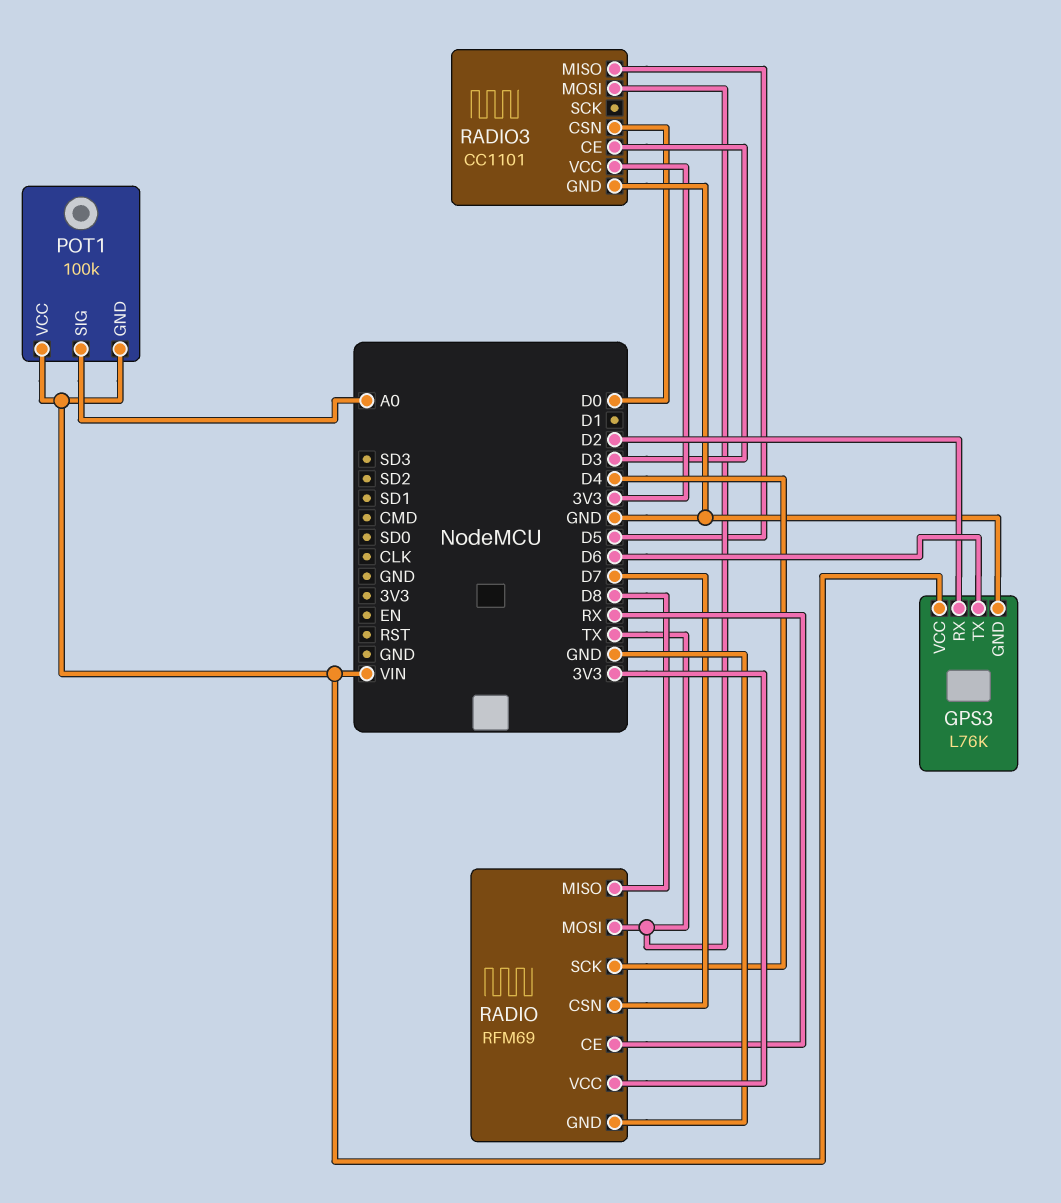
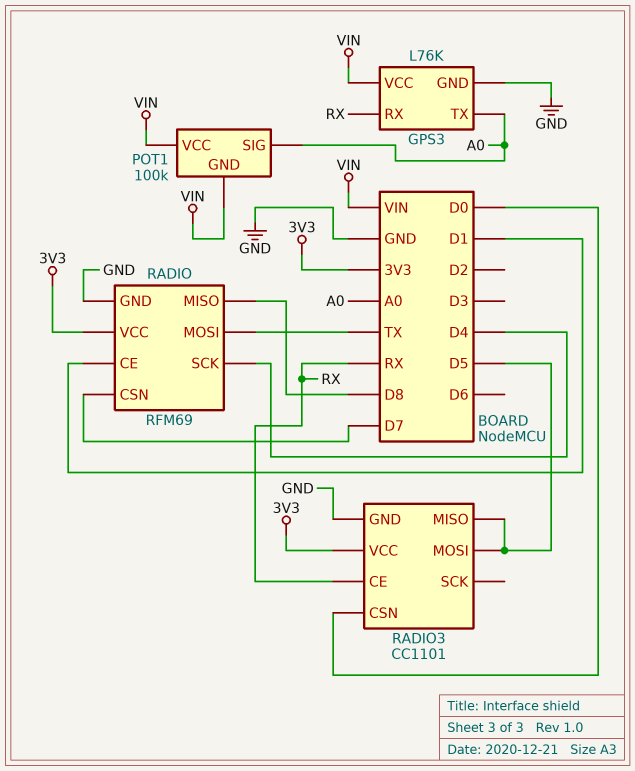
GPS3 pin RX: D2 -> RX
GPS3 pin TX: D6 -> A0
RADIO pin CE: RX -> D1
RADIO3 pin CE: D3 -> RX
RADIO3 pin MOSI: TX -> D5

